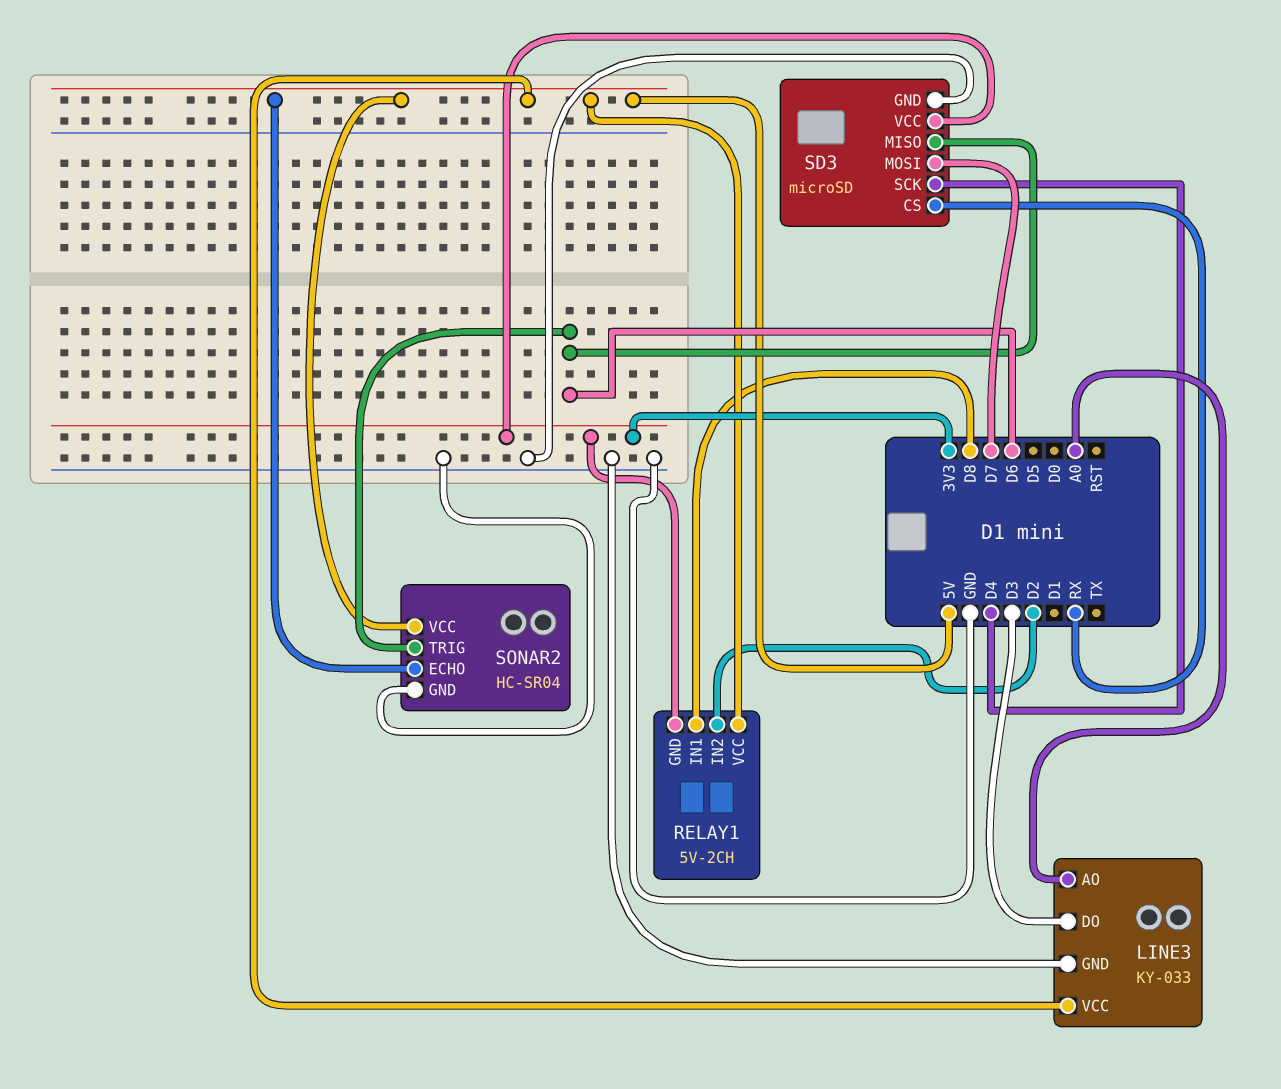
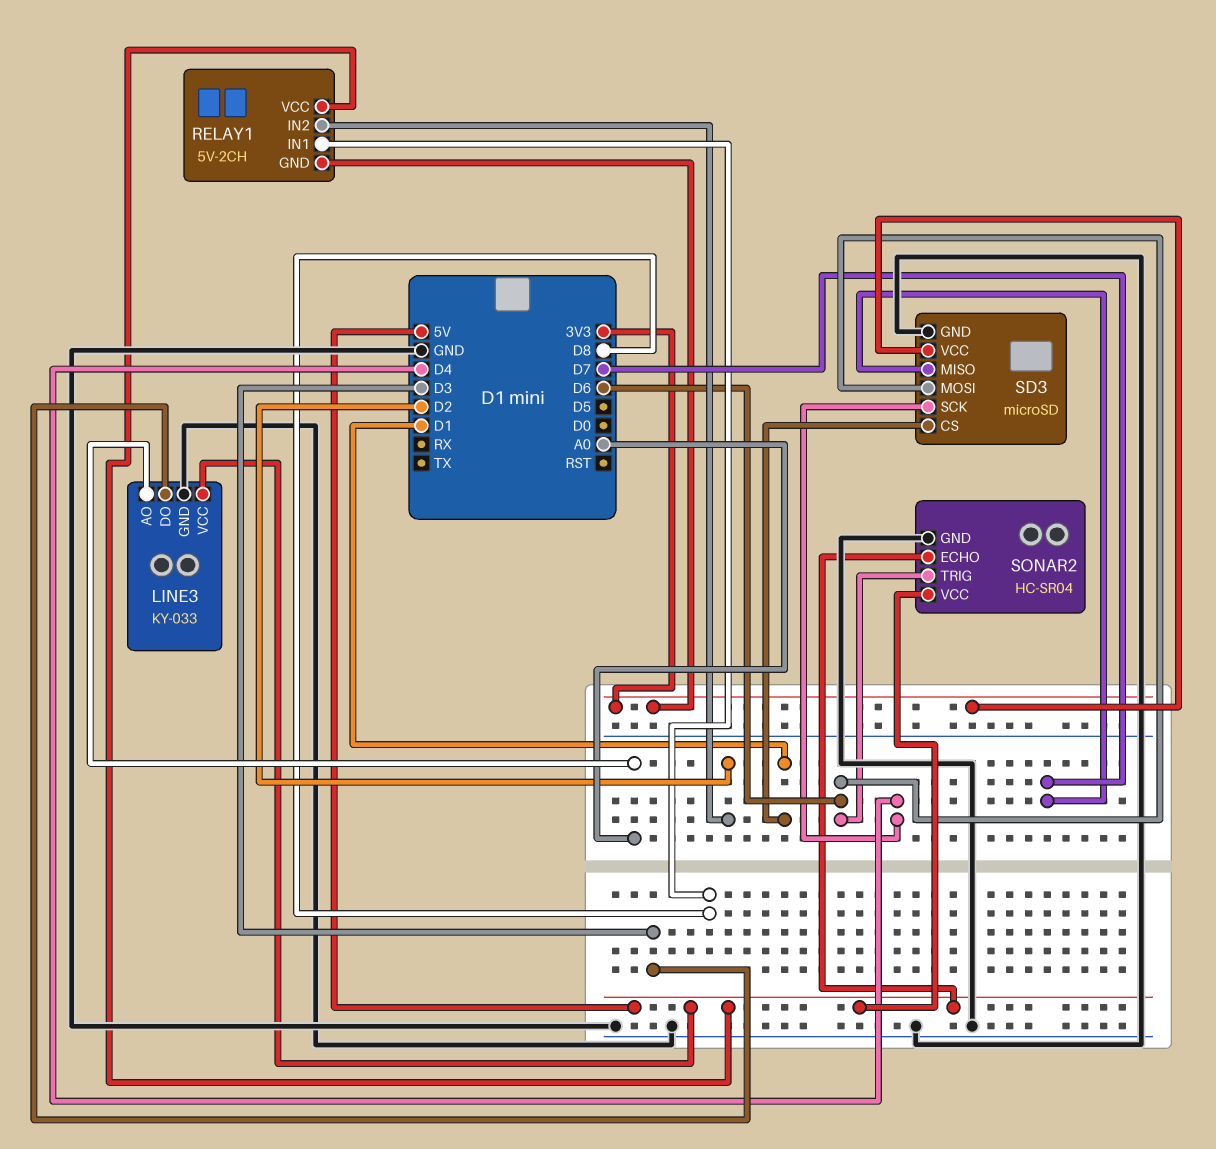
SD3 pin CS: RX -> D1
SD3 pin MISO: D6 -> D7
SD3 pin MOSI: D7 -> D6

